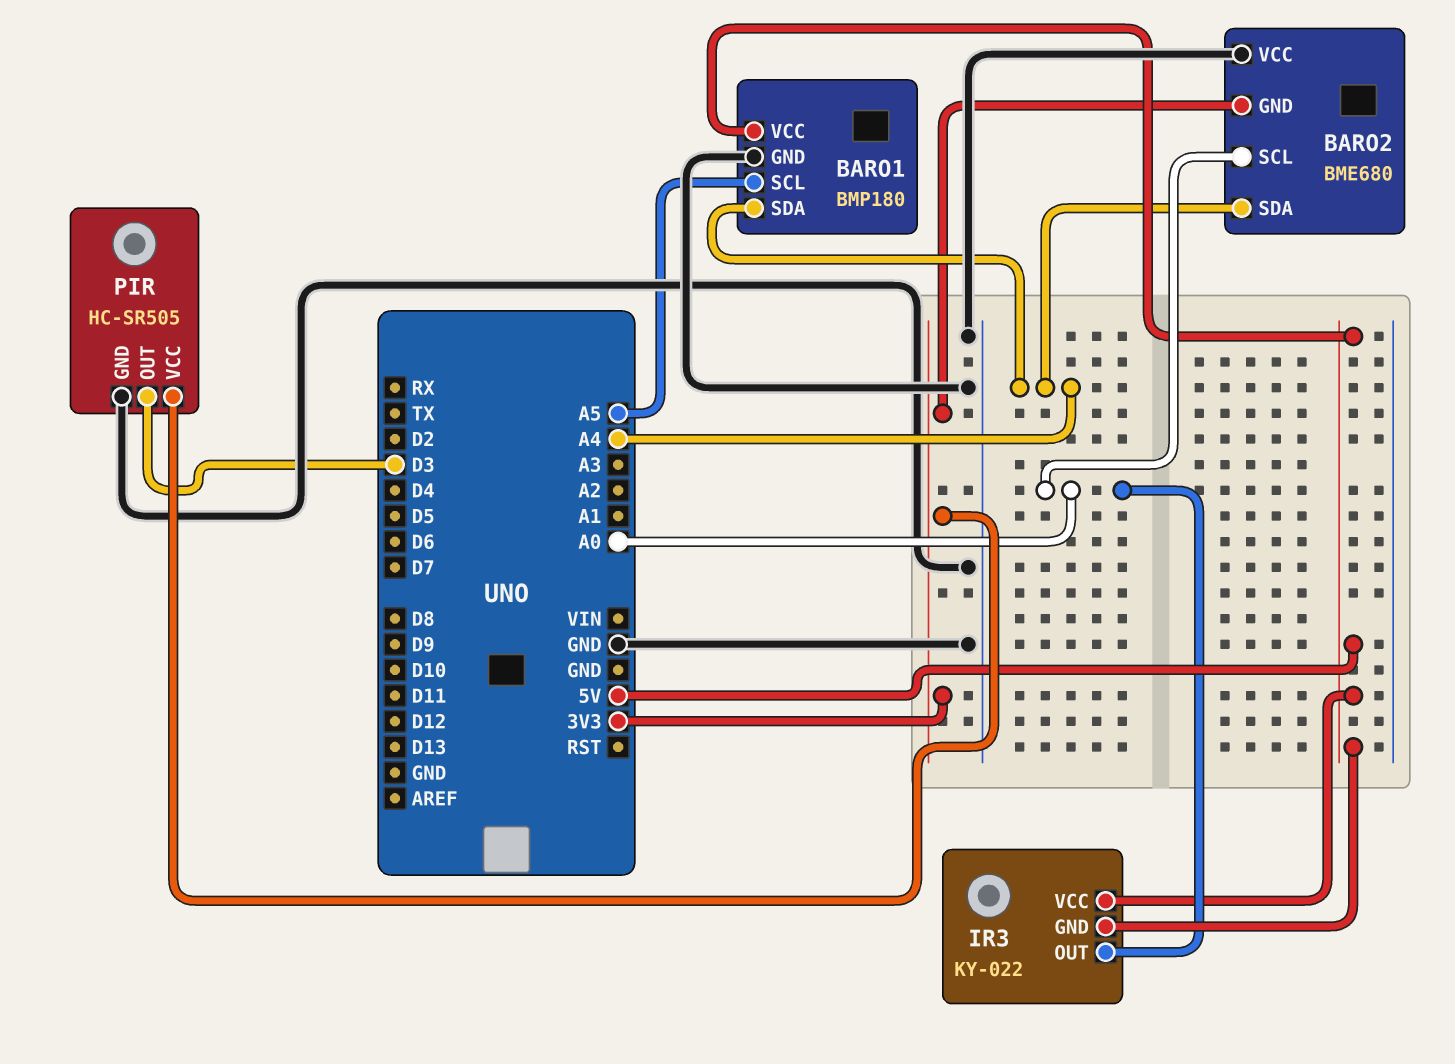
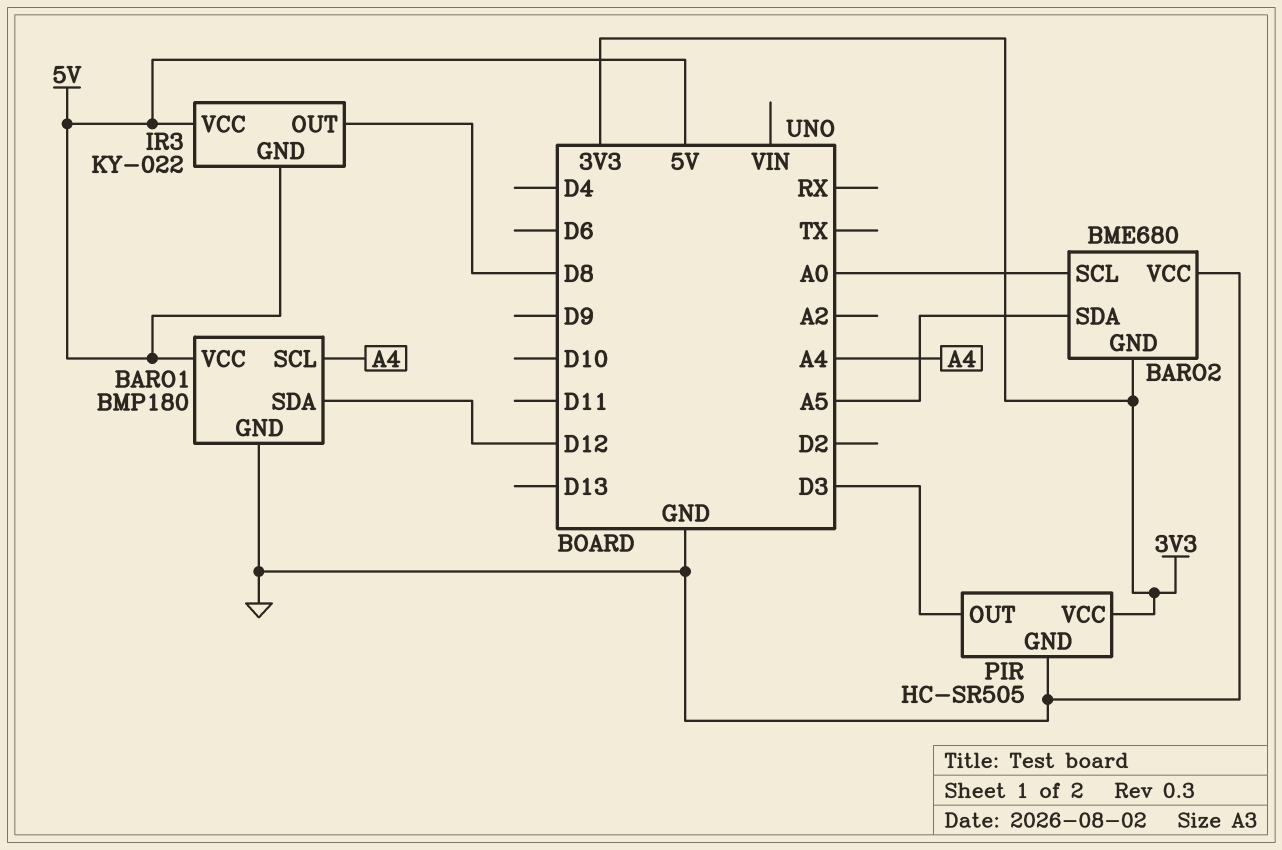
BARO1 pin SCL: A5 -> A4
BARO1 pin SDA: A4 -> D12
BARO2 pin SDA: A4 -> A5
IR3 pin OUT: A0 -> D8

